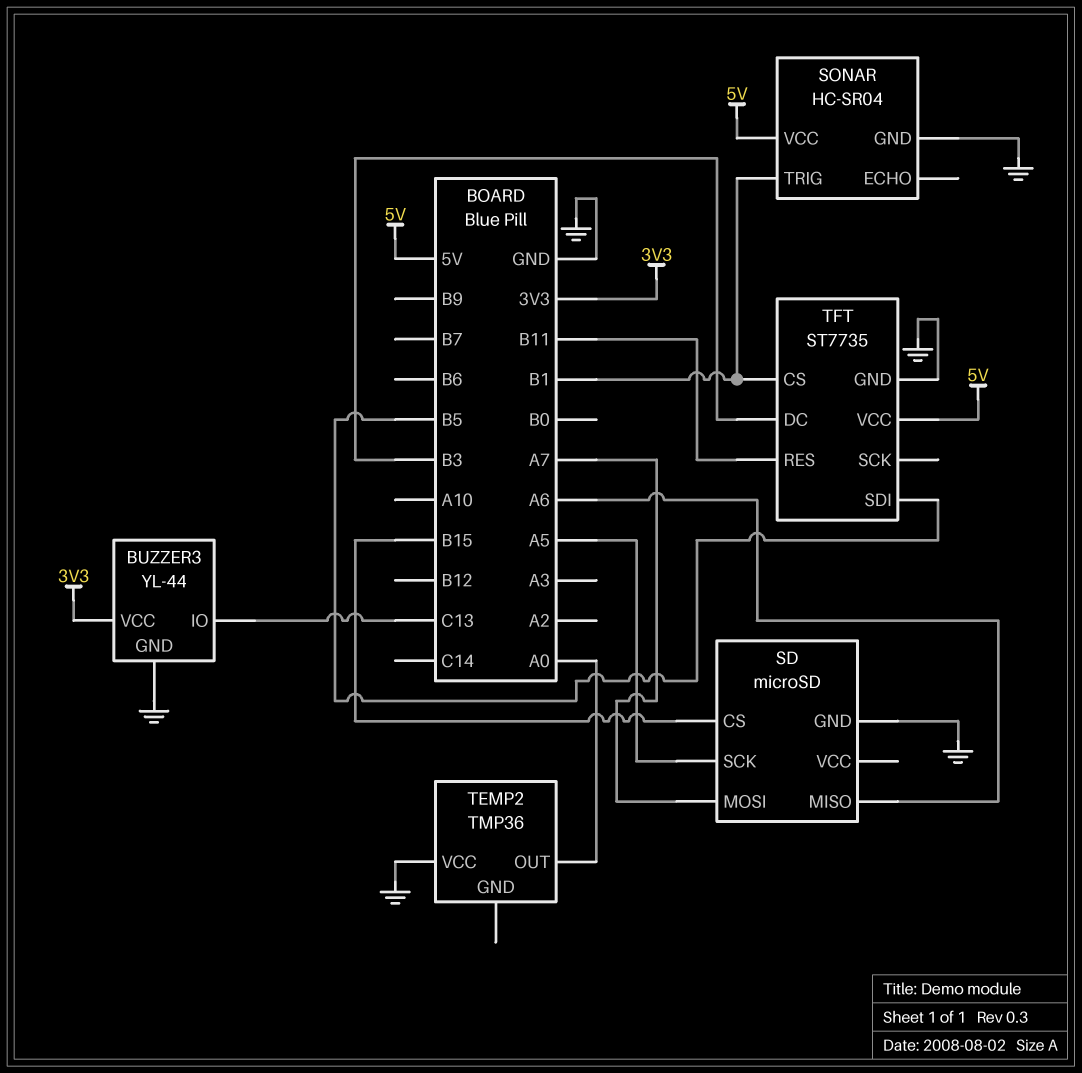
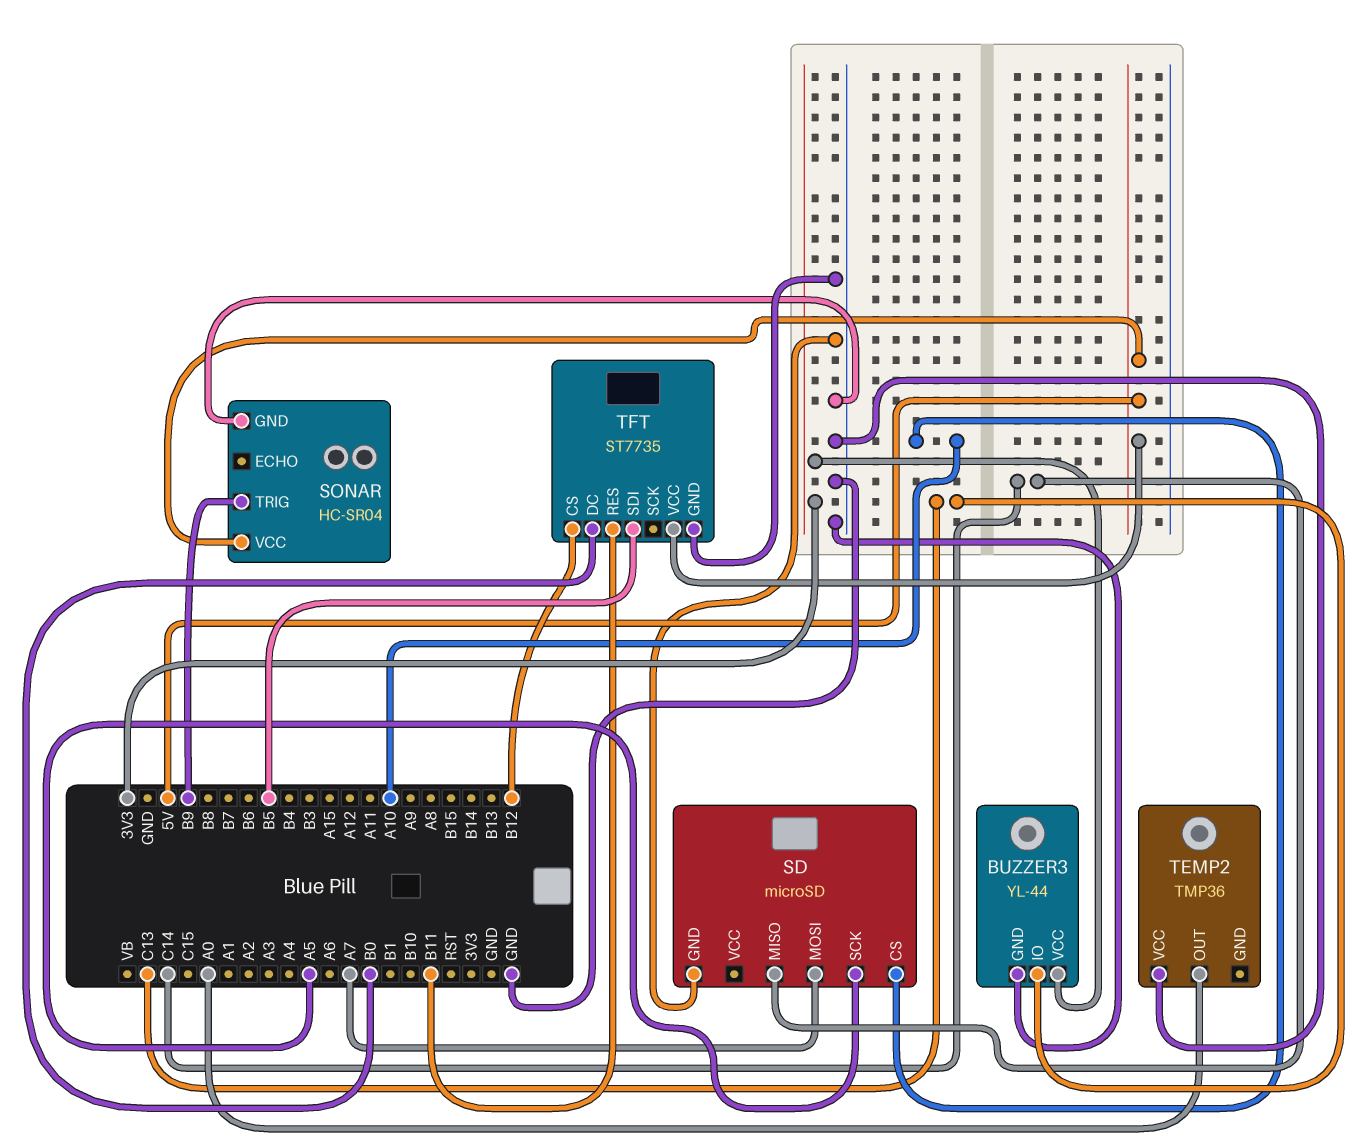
SD pin CS: B15 -> A10
SD pin MISO: A6 -> C14
SONAR pin TRIG: B1 -> B9
TFT pin CS: B1 -> B12
TFT pin DC: B3 -> B0

